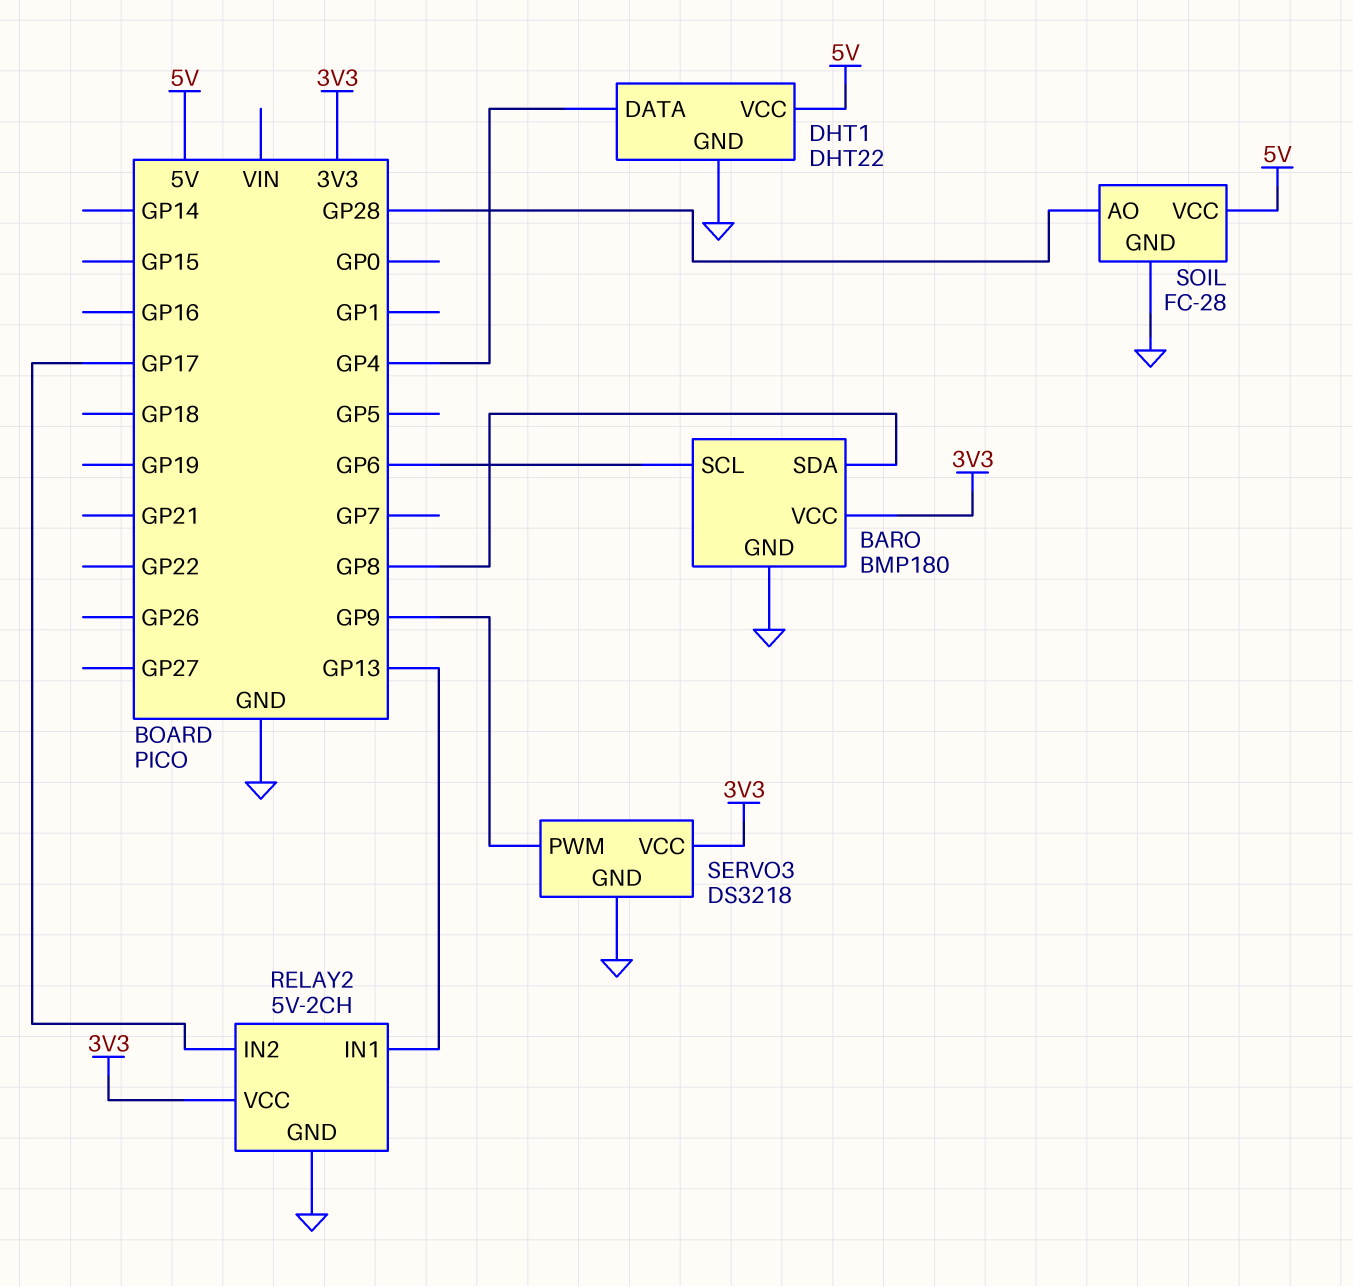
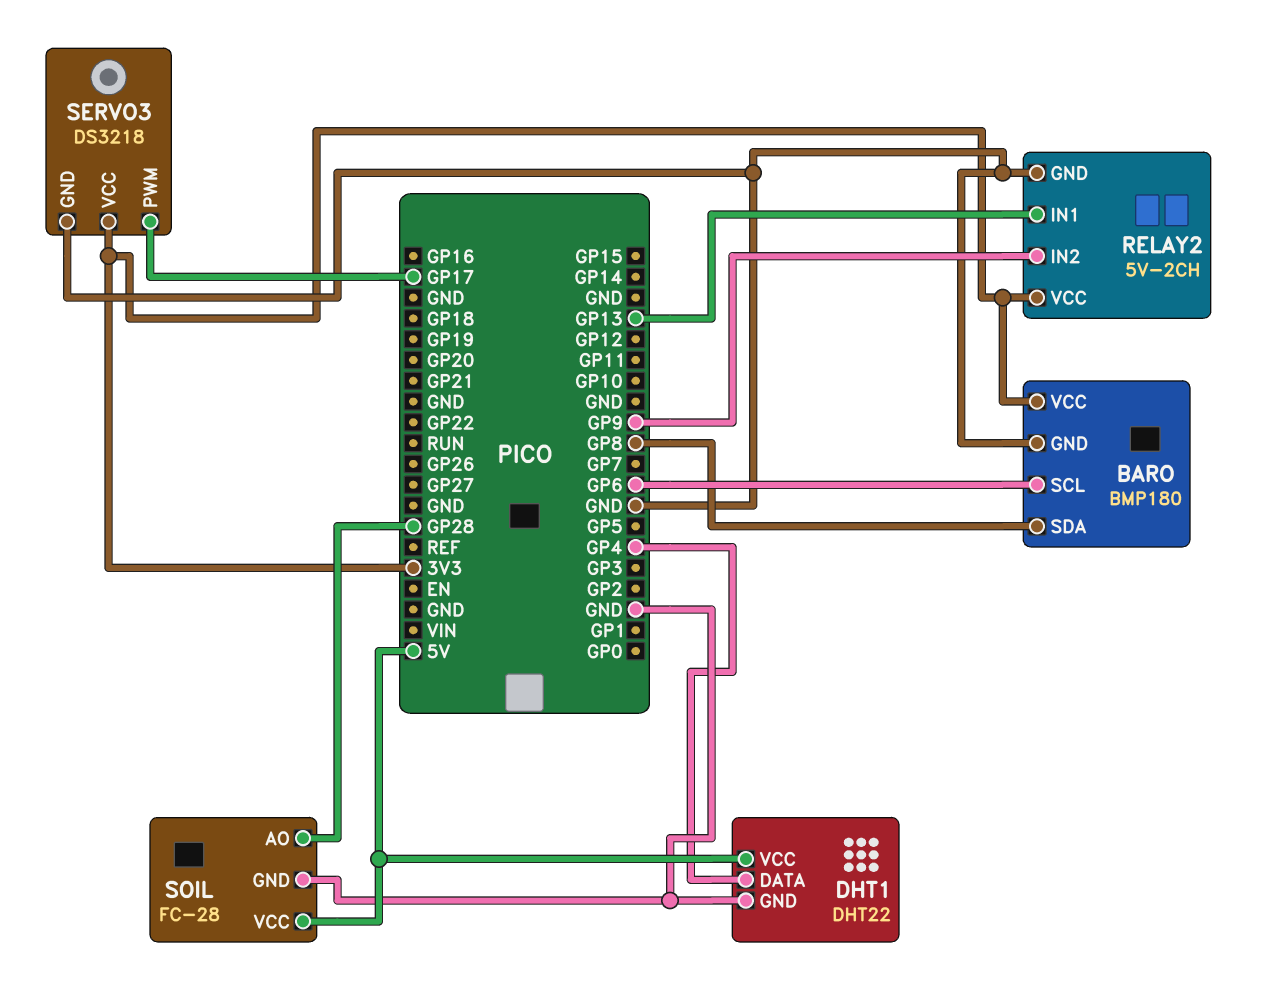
RELAY2 pin IN2: GP17 -> GP9
SERVO3 pin PWM: GP9 -> GP17

